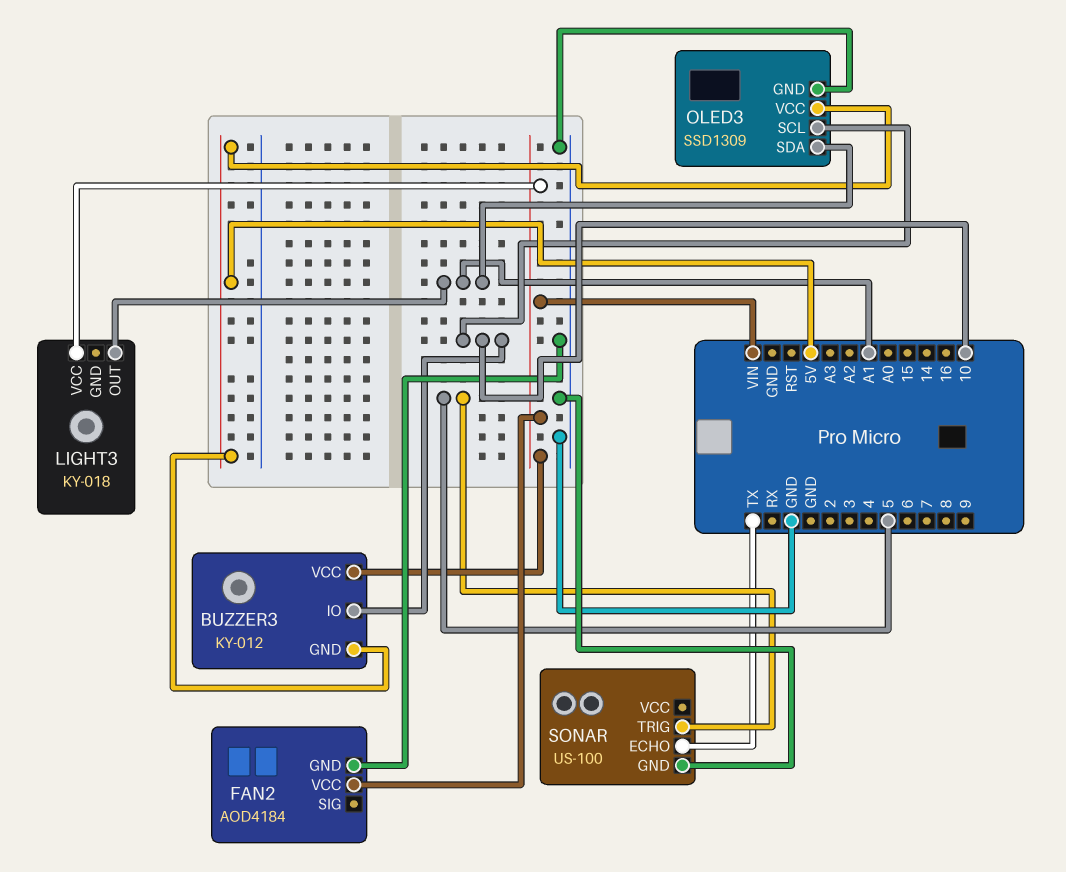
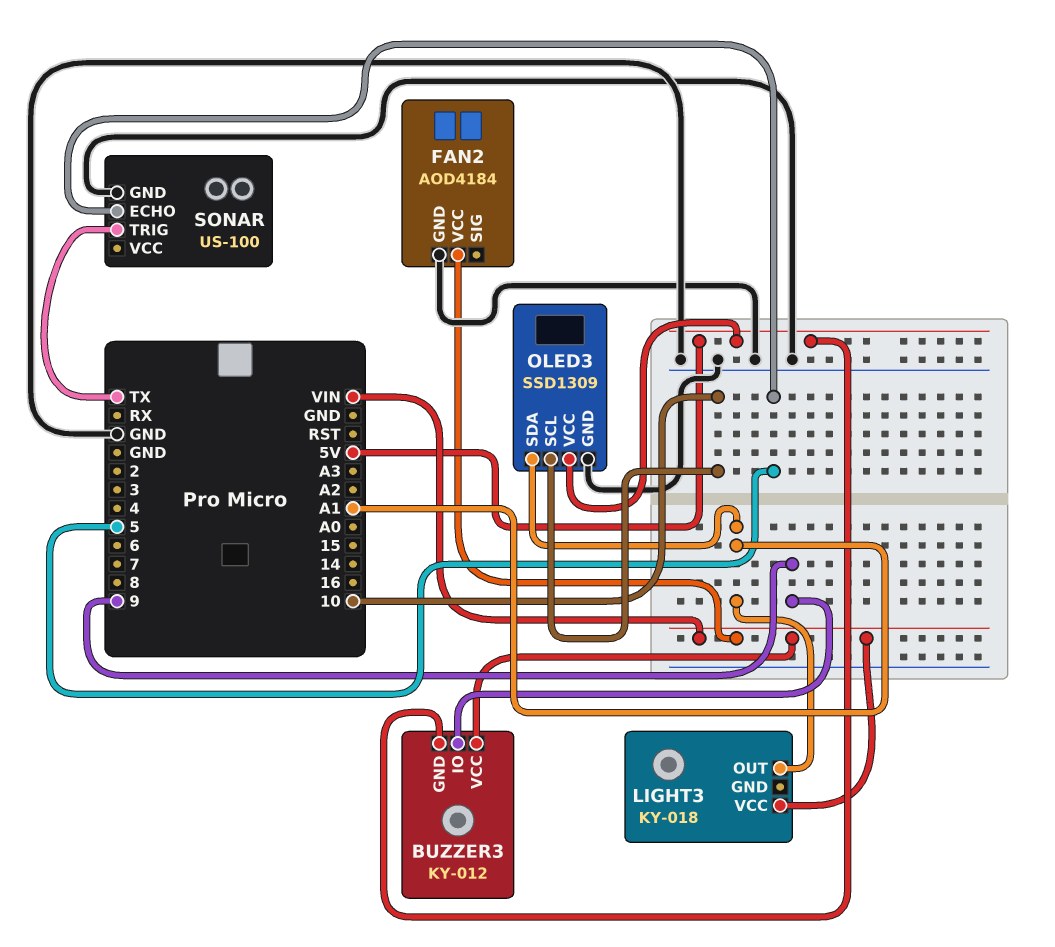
BUZZER3 pin IO: 10 -> 9
SONAR pin ECHO: TX -> 5
SONAR pin TRIG: 5 -> TX

